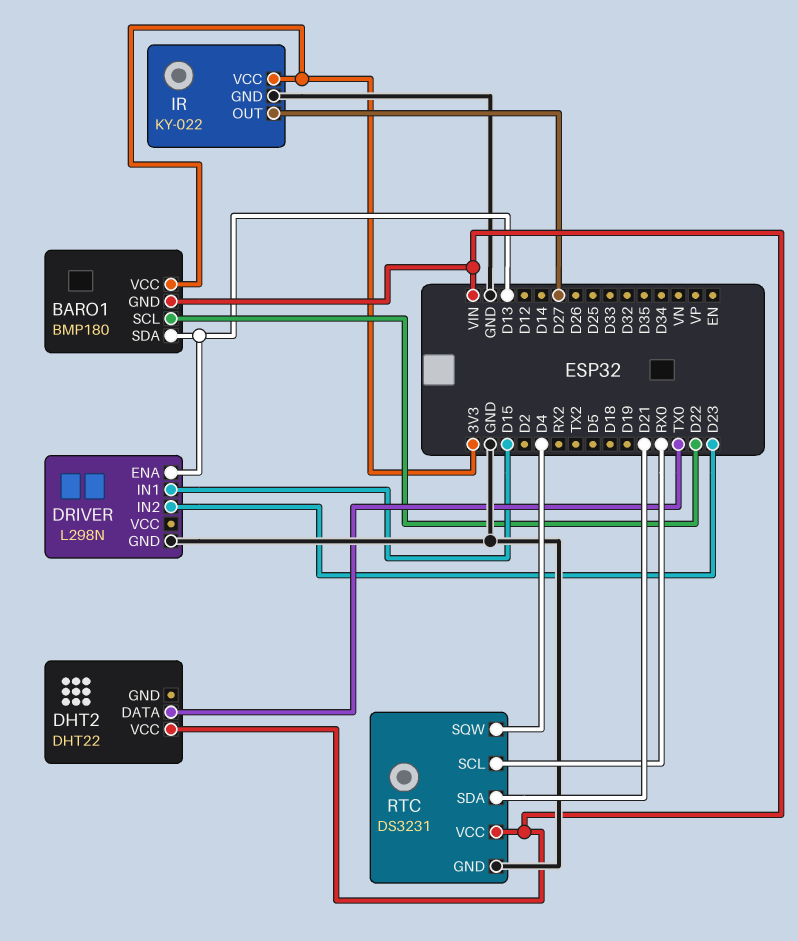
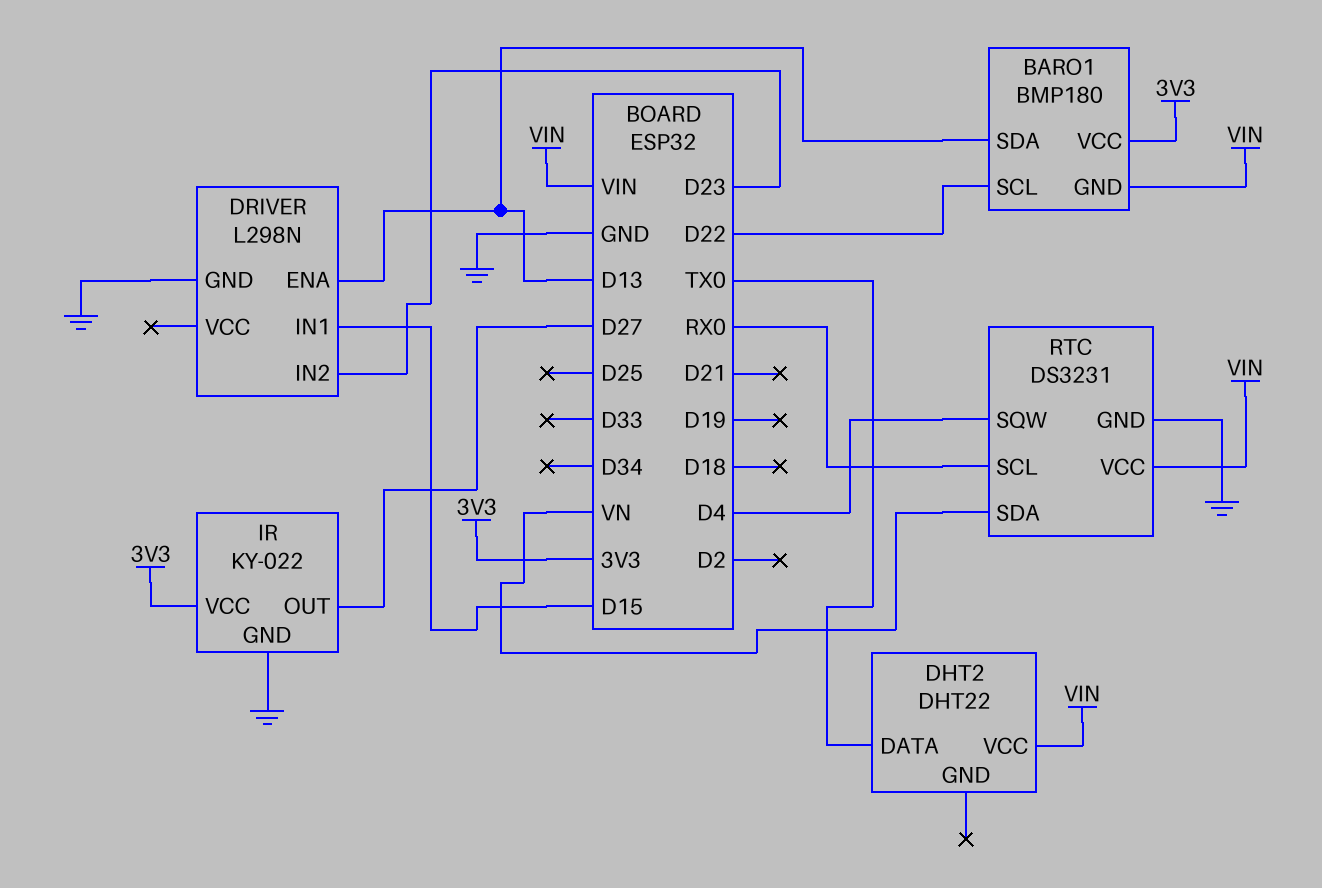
RTC pin SDA: D21 -> VN

